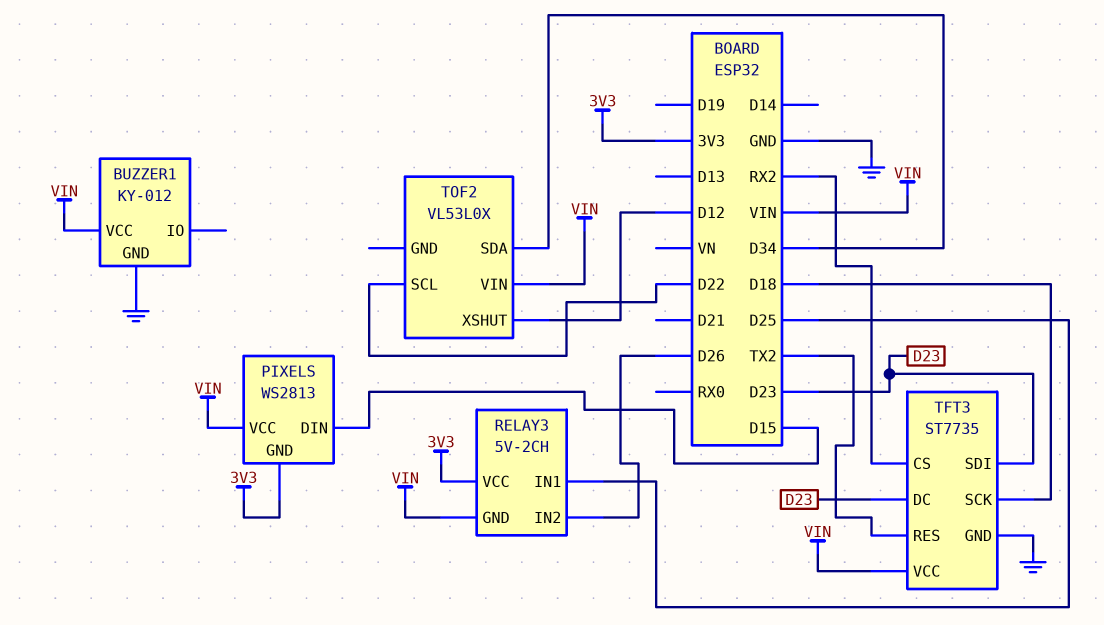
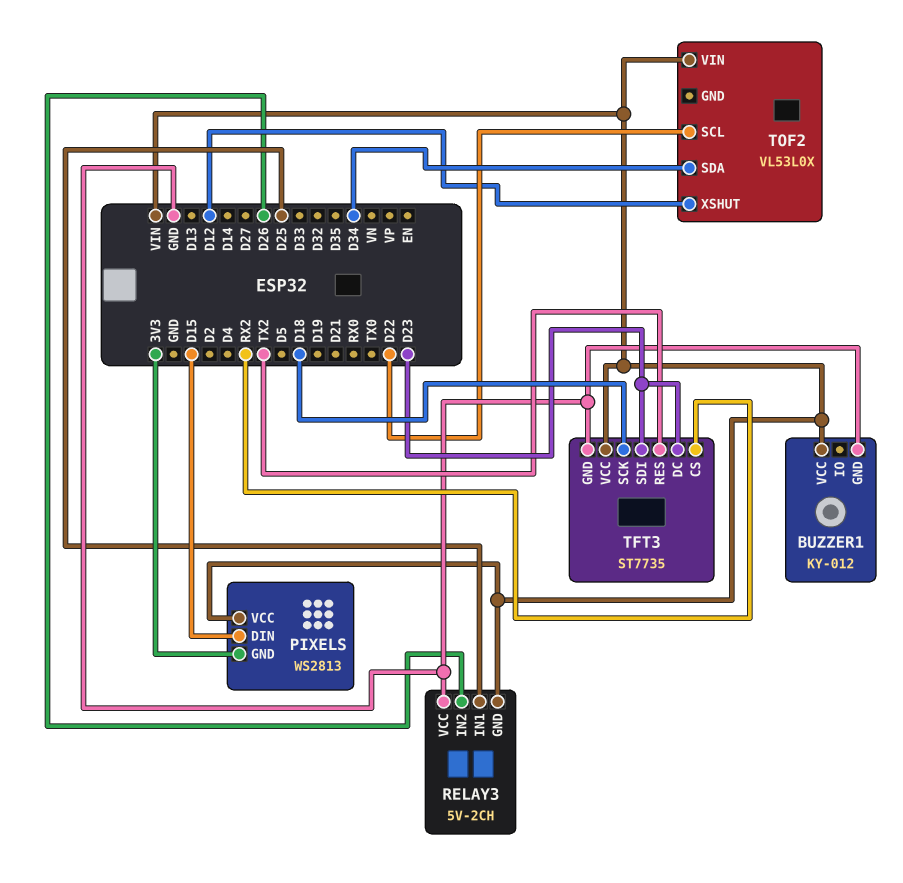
RELAY3 pin VCC: 3V3 -> GND

